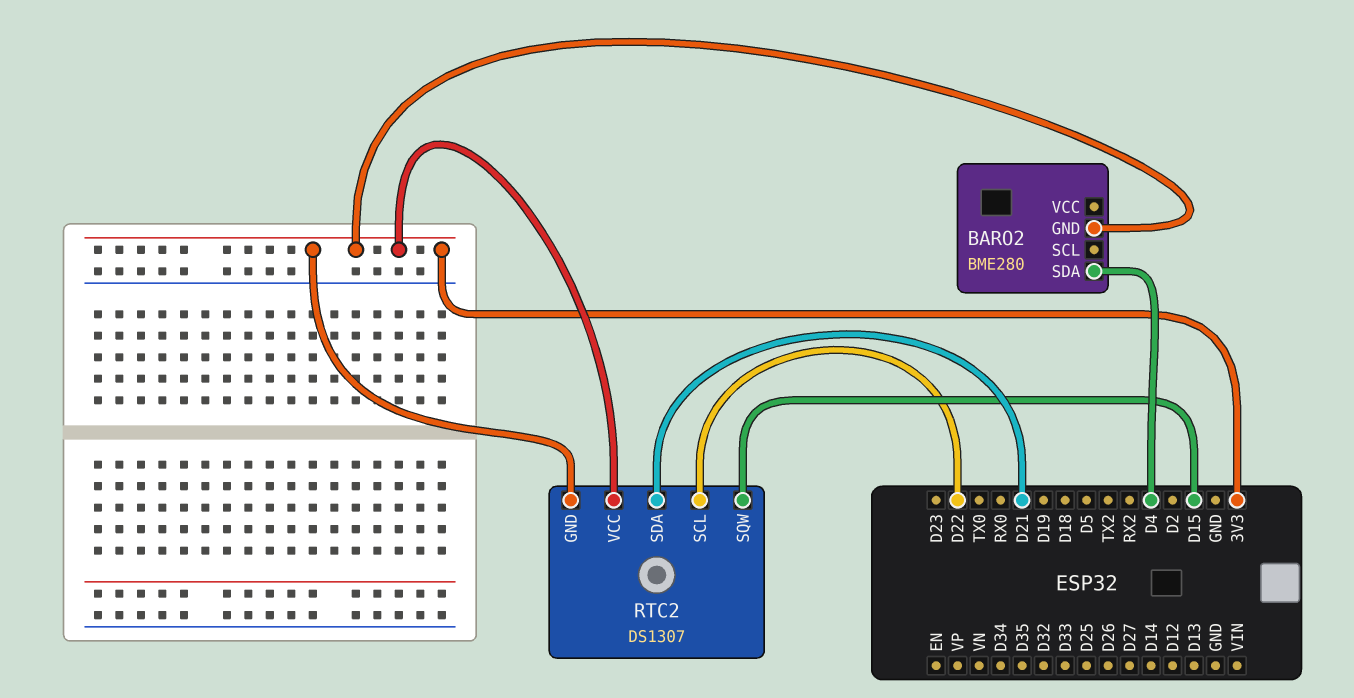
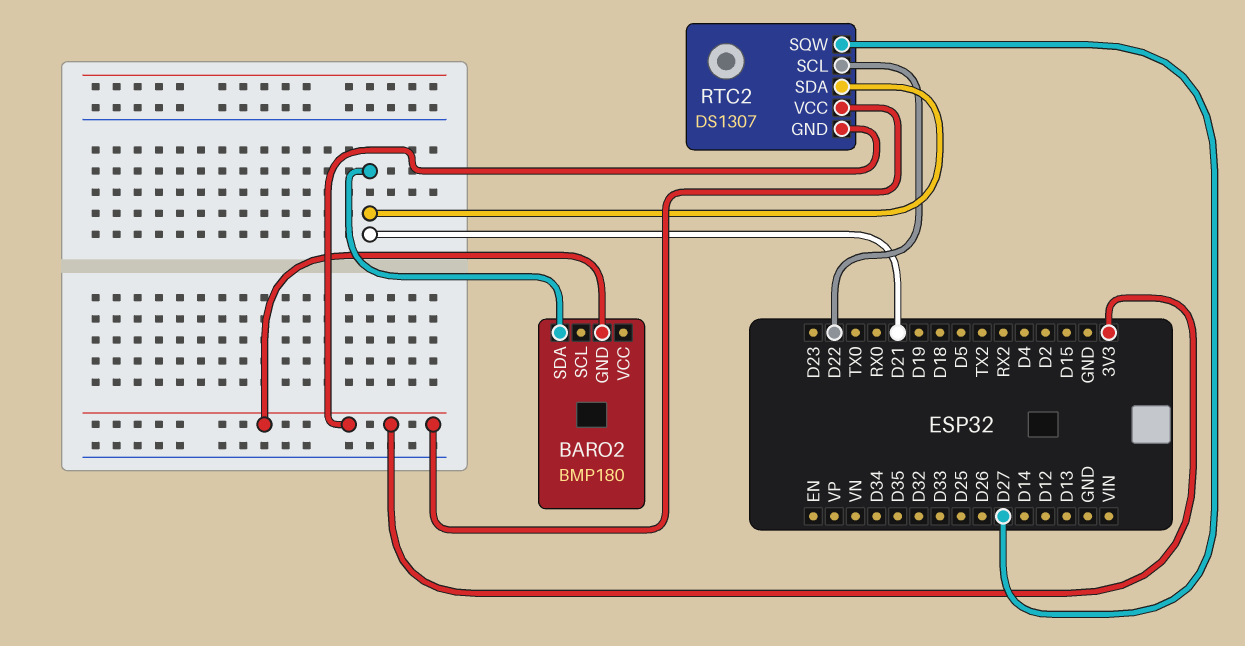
BARO2: BME280 -> BMP180
BARO2 pin SDA: D4 -> D21
RTC2 pin SQW: D15 -> D27

